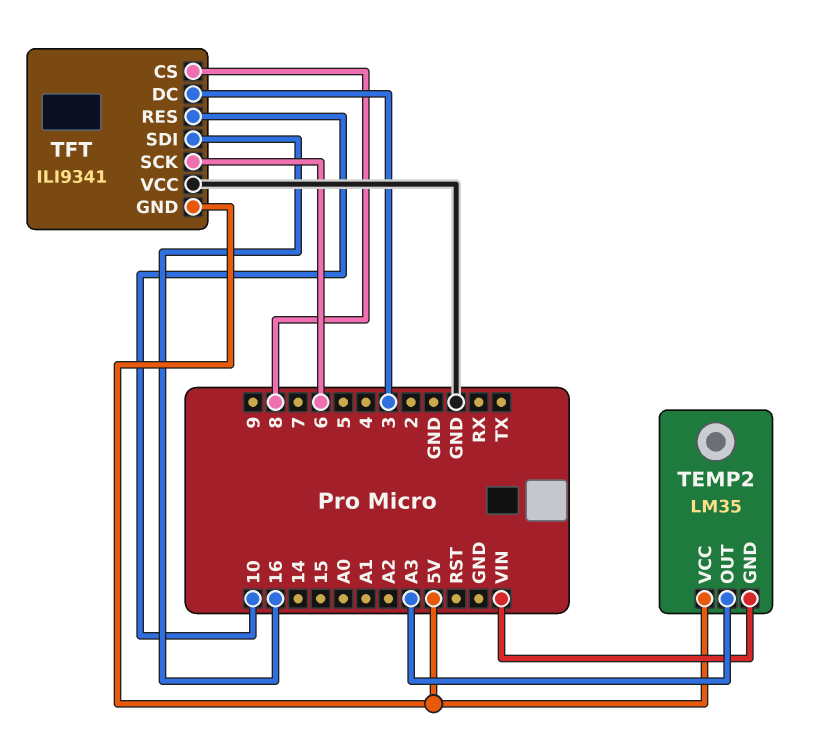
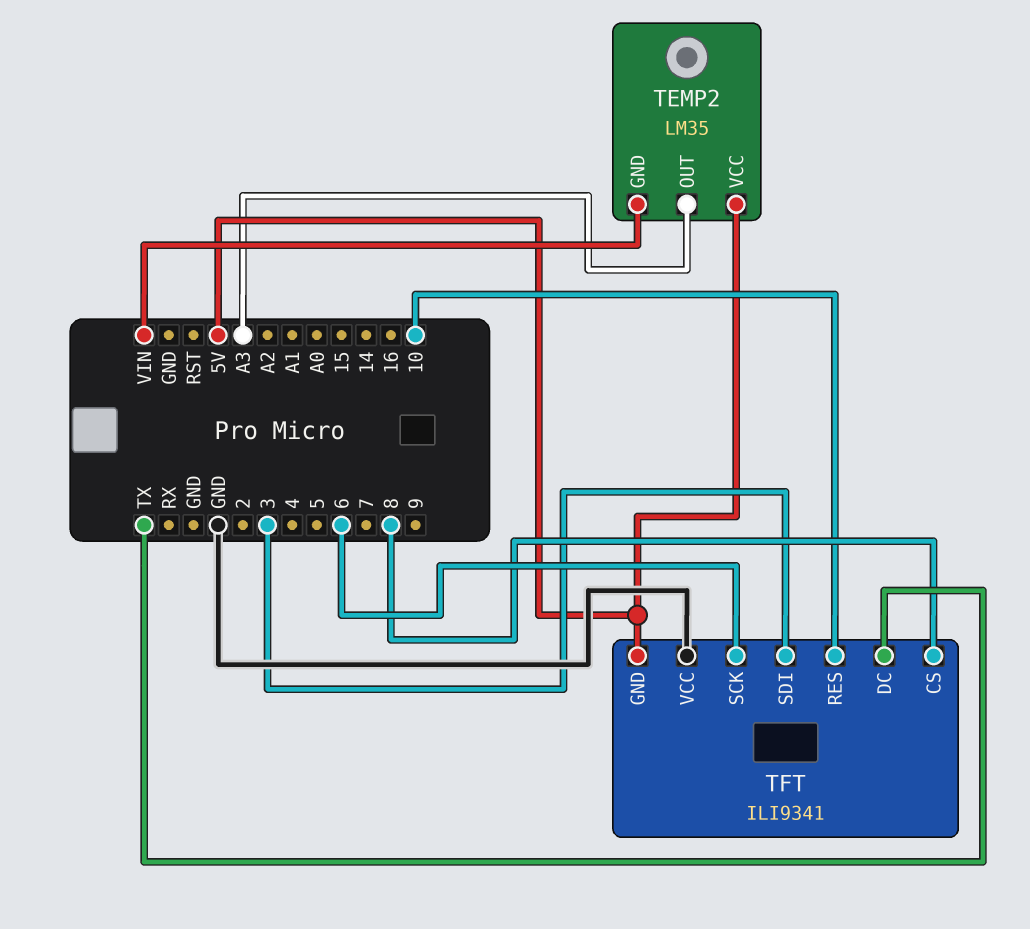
TFT pin DC: 3 -> TX
TFT pin SDI: 16 -> 3

